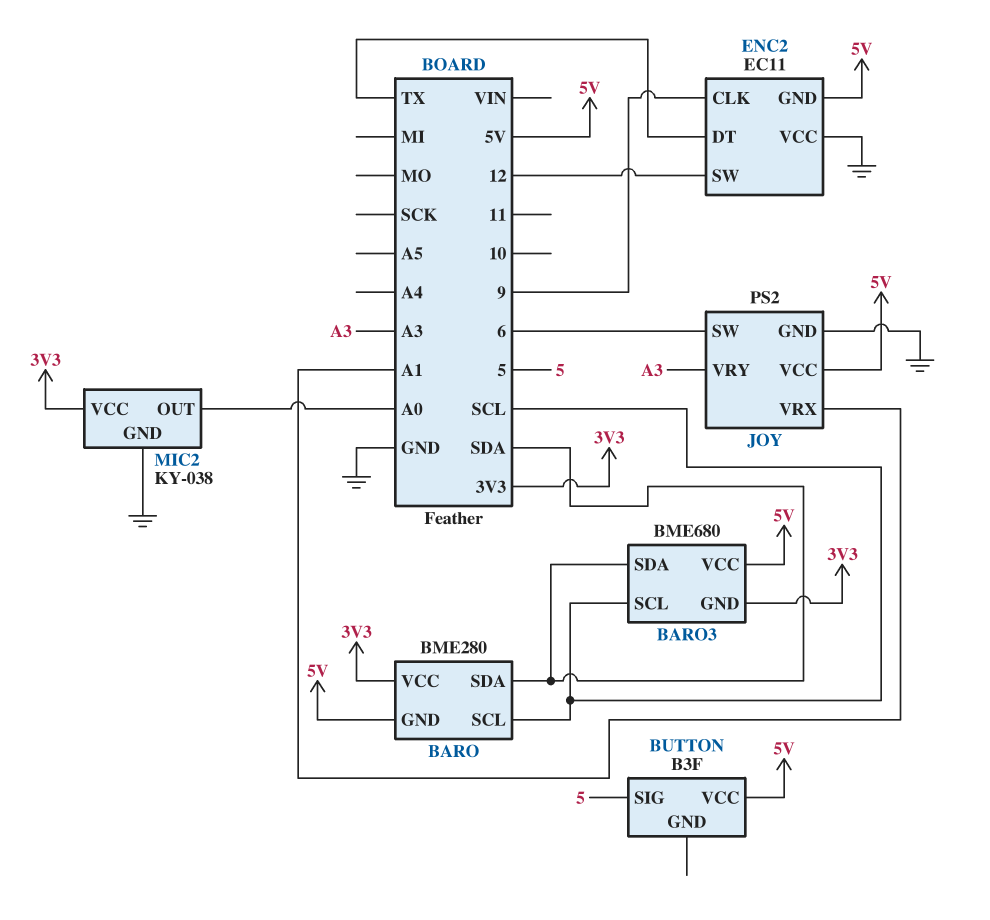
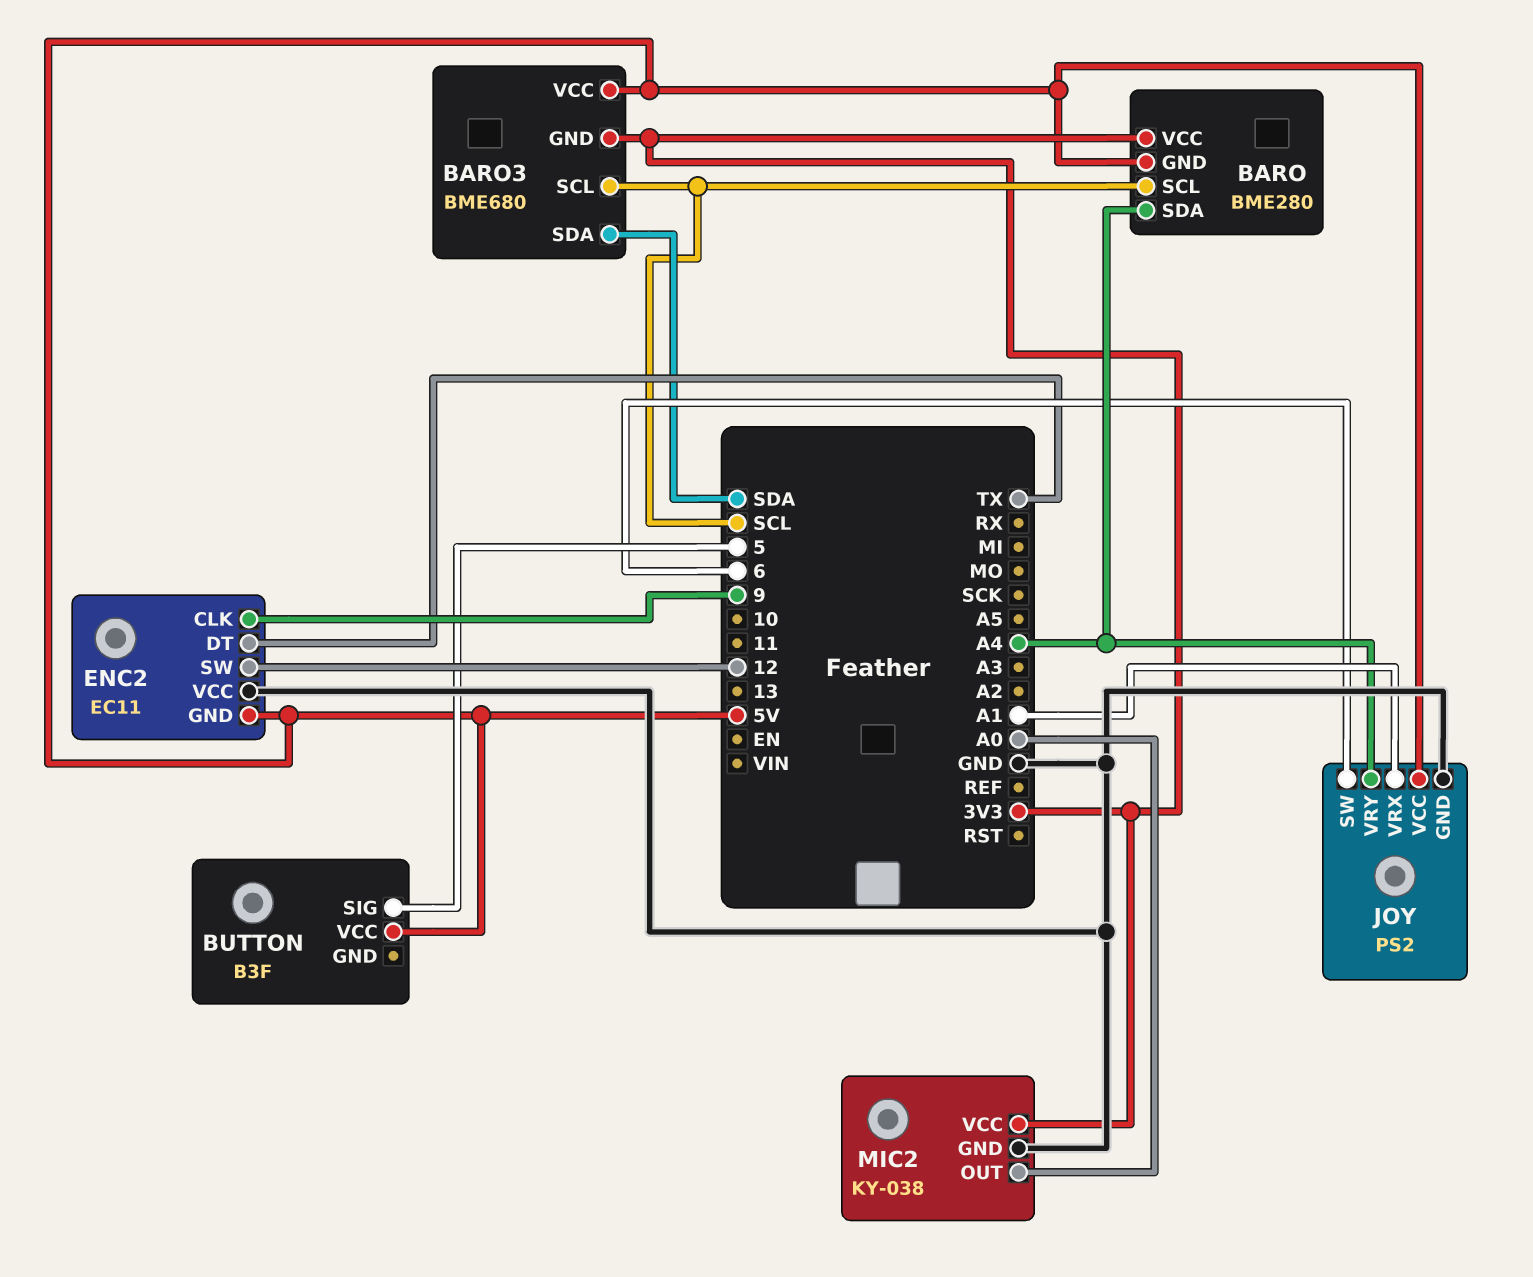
BARO pin SDA: SDA -> A4
JOY pin VRY: A3 -> A4

